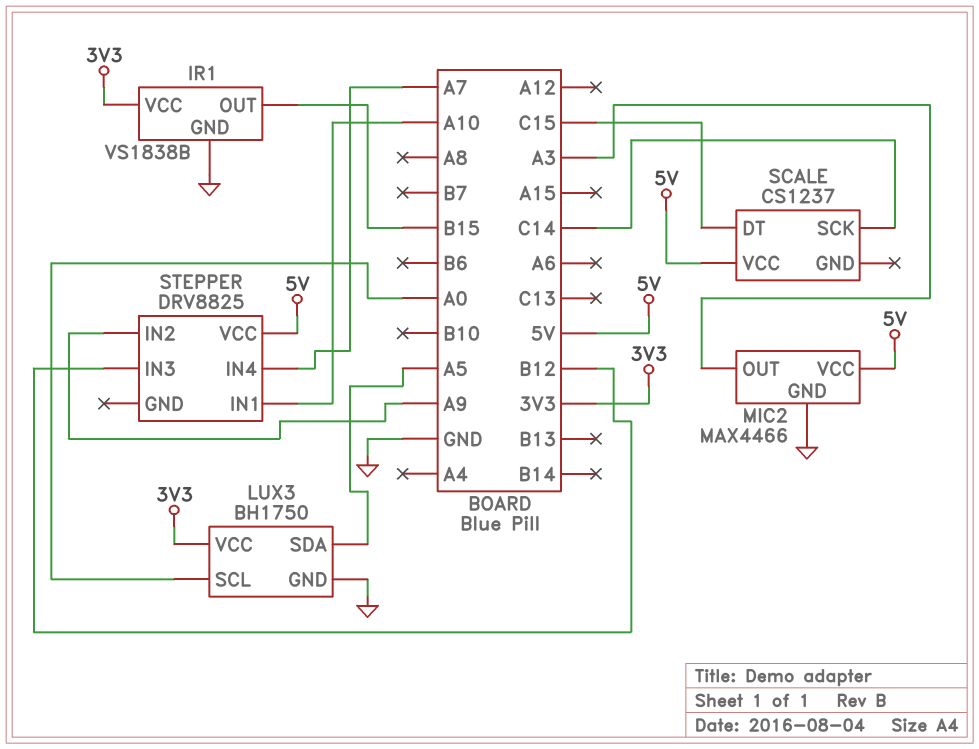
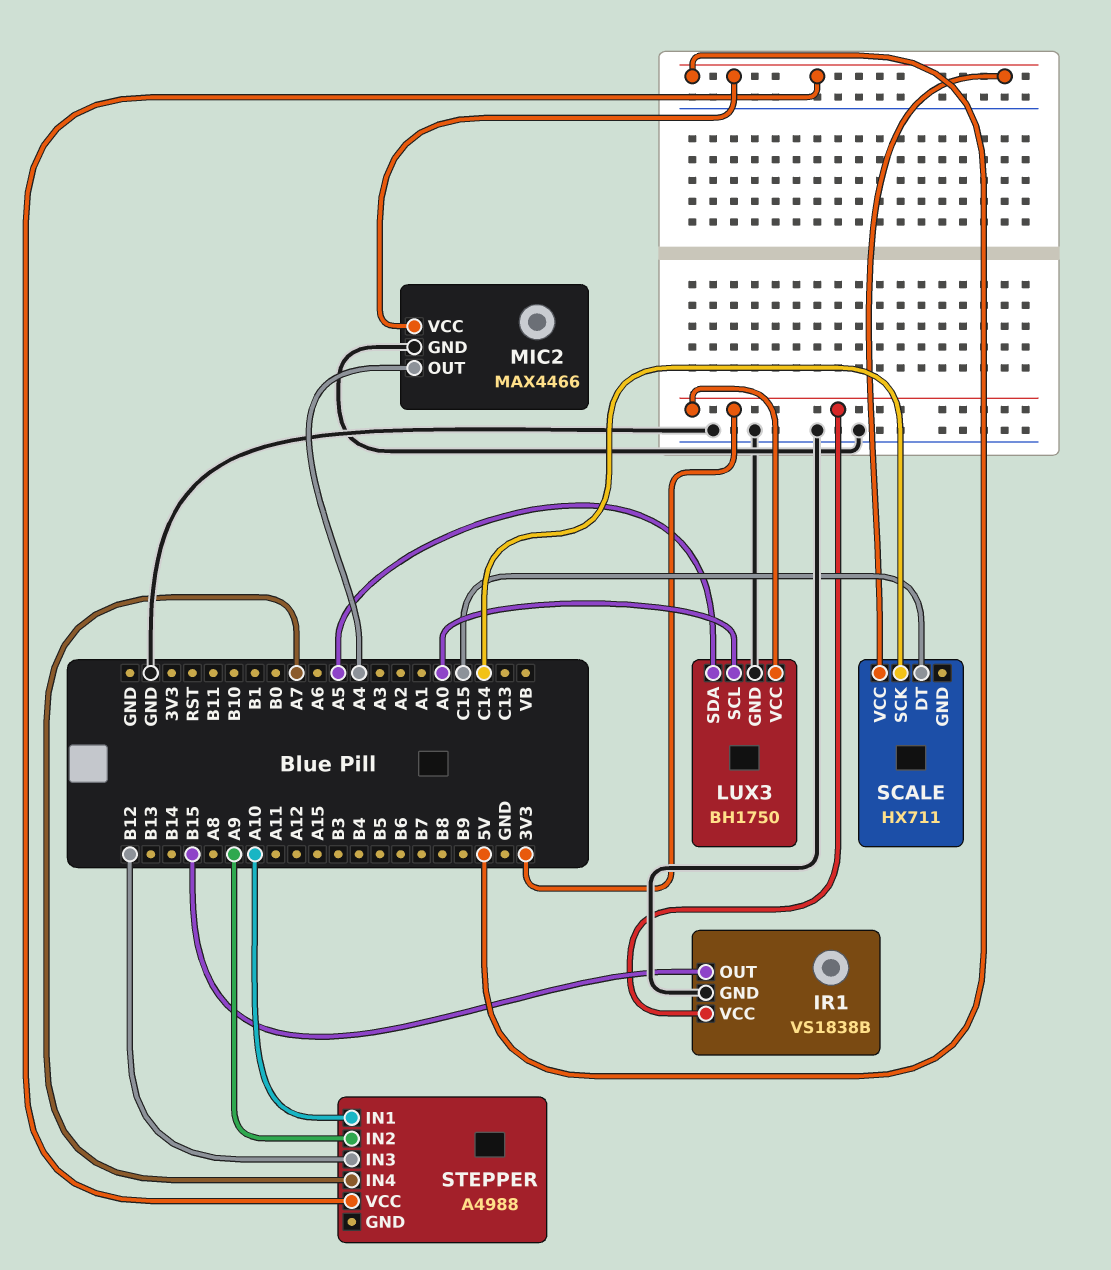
MIC2 pin OUT: A3 -> A4
SCALE: CS1237 -> HX711
STEPPER: DRV8825 -> A4988

